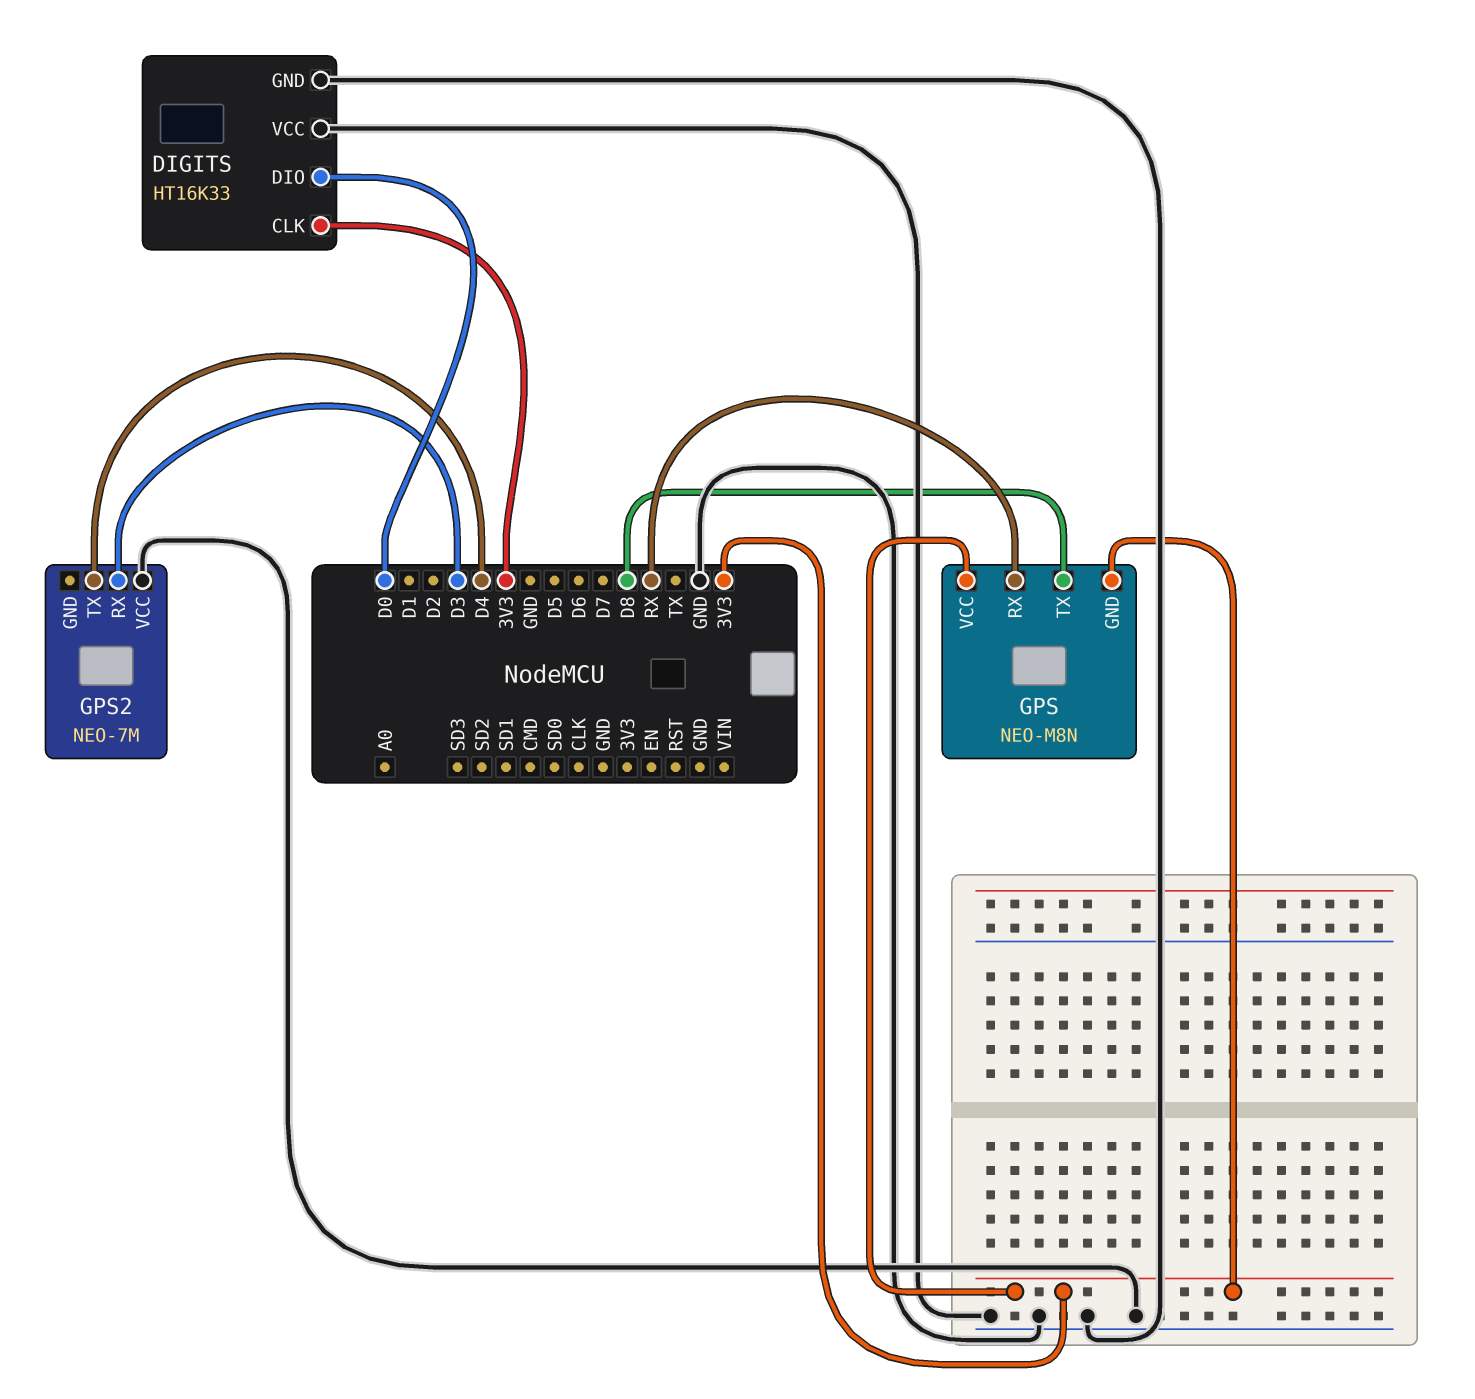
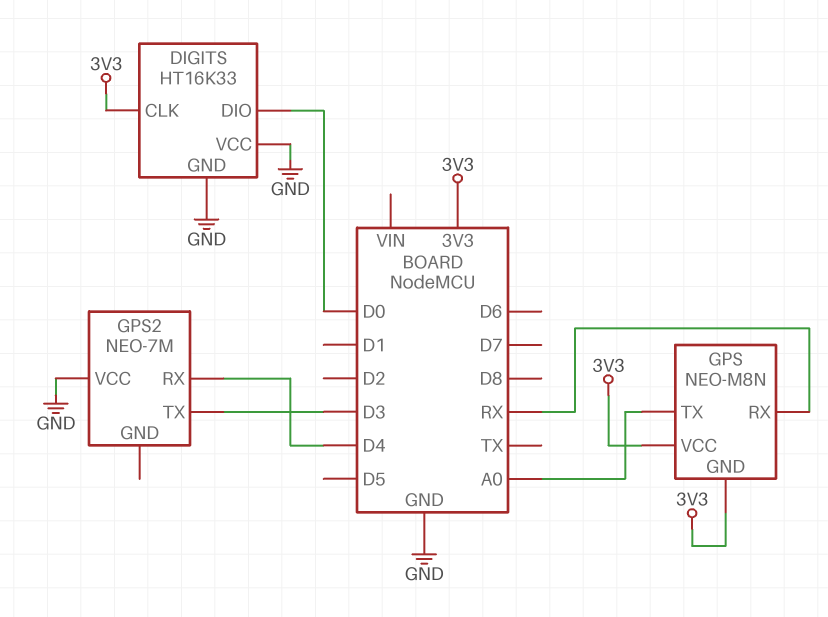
GPS pin TX: D8 -> A0
GPS2 pin RX: D3 -> D4
GPS2 pin TX: D4 -> D3

